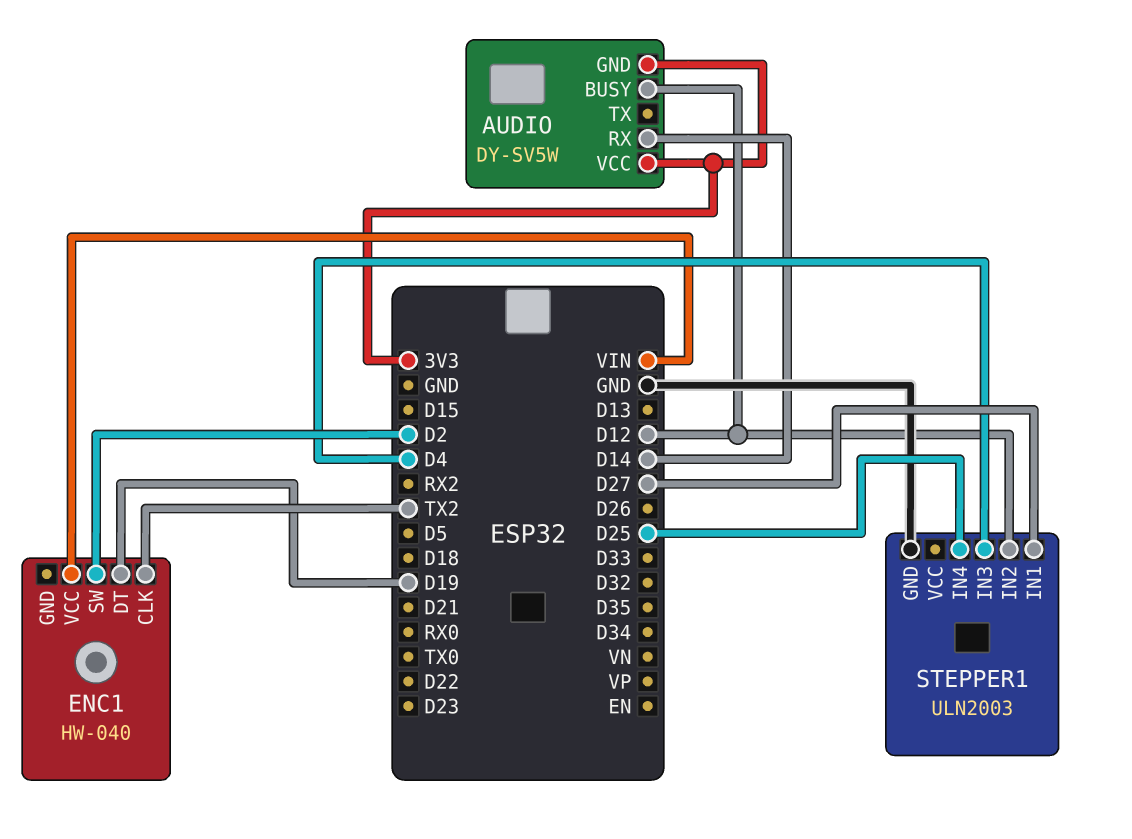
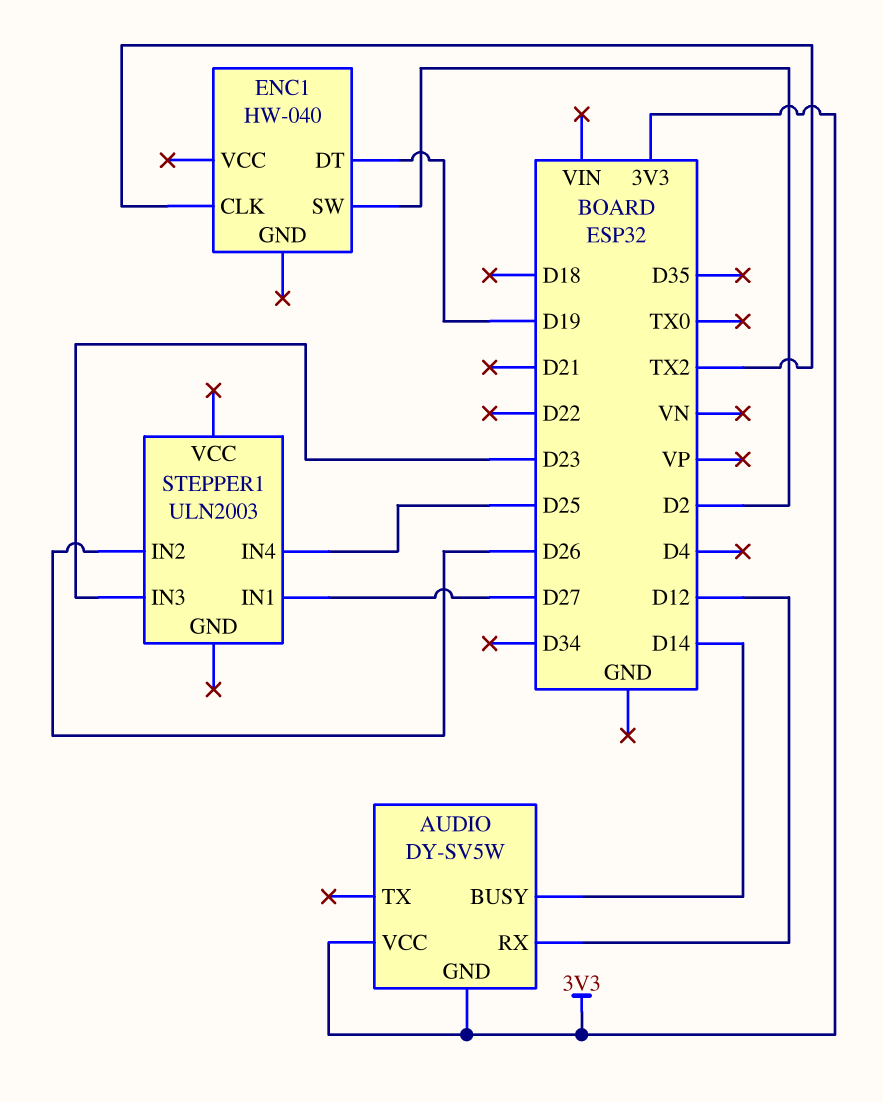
AUDIO pin BUSY: D12 -> D14
AUDIO pin RX: D14 -> D12
ENC1 pin VCC: VIN -> none
STEPPER1 pin GND: GND -> none
STEPPER1 pin IN2: D12 -> D26
STEPPER1 pin IN3: D4 -> D23

